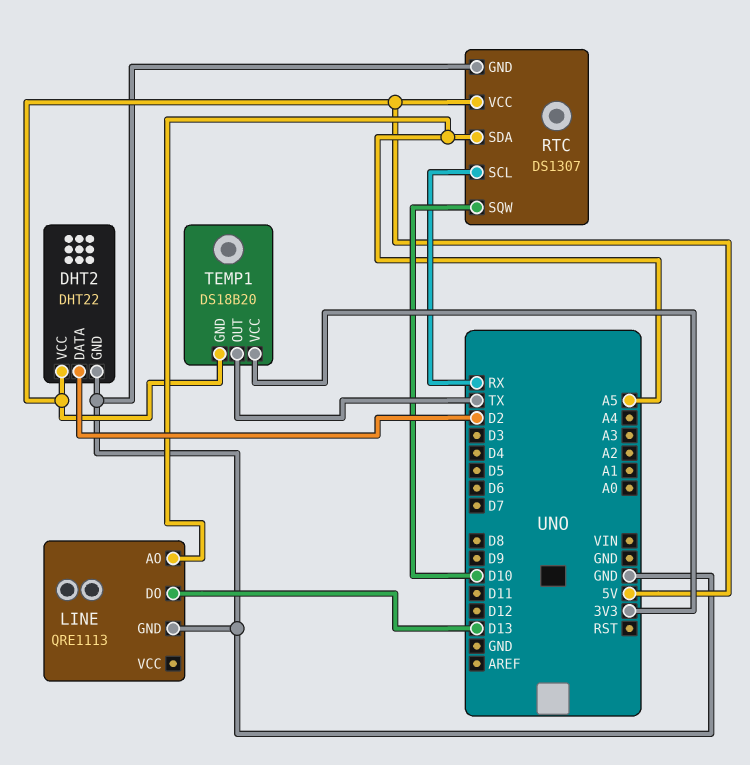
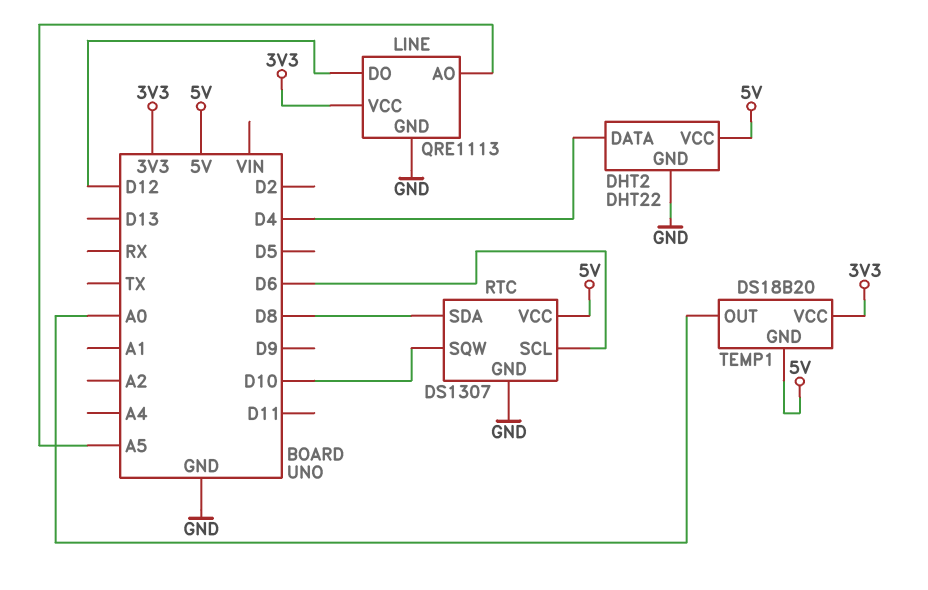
DHT2 pin DATA: D2 -> D4
LINE pin DO: D13 -> D12
LINE pin VCC: none -> 3V3
RTC pin SCL: RX -> D6
RTC pin SDA: A5 -> D8
TEMP1 pin OUT: TX -> A0

